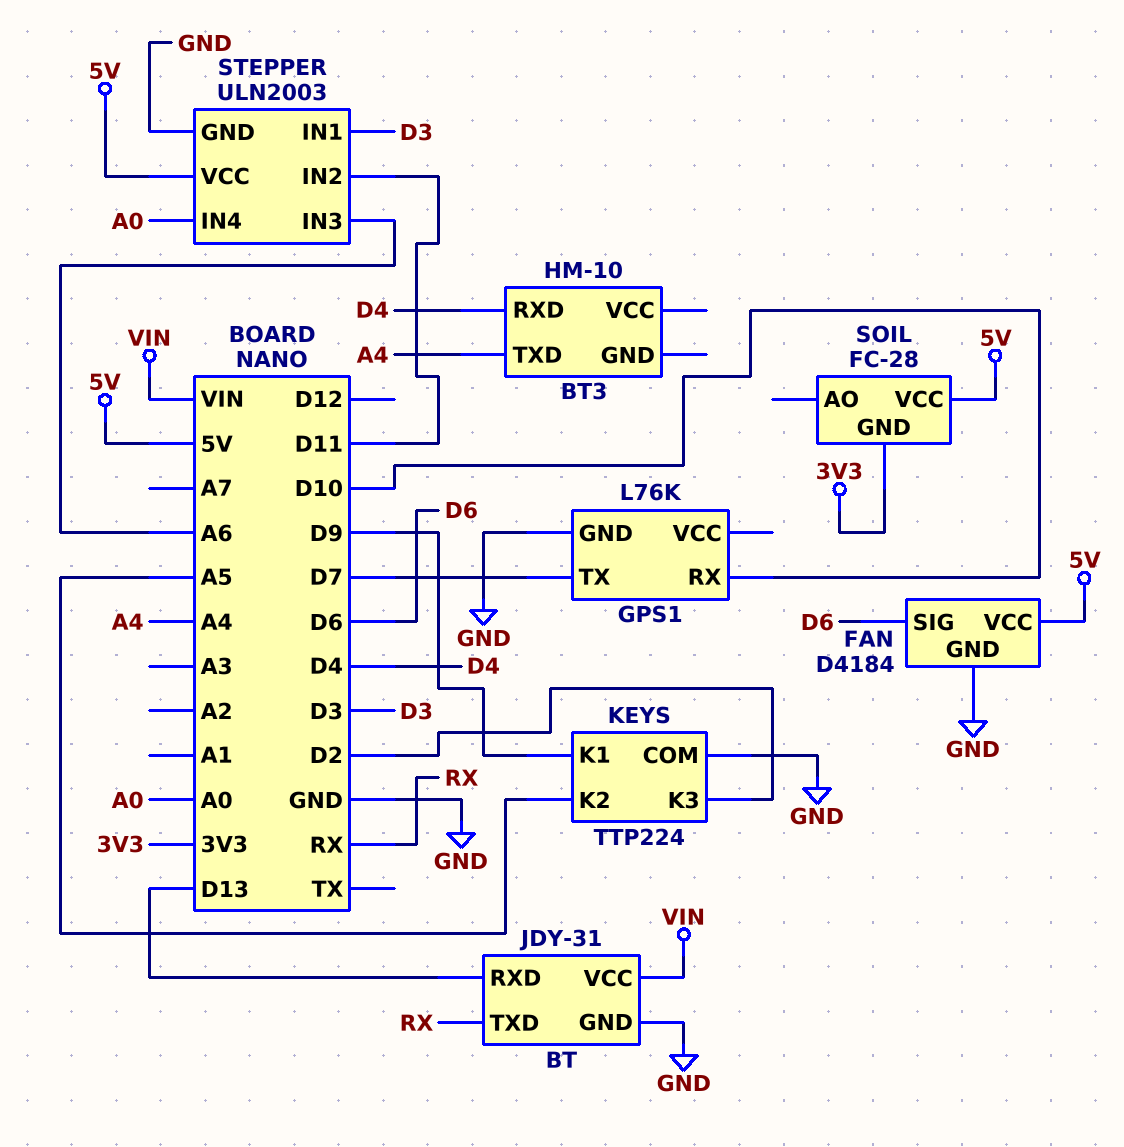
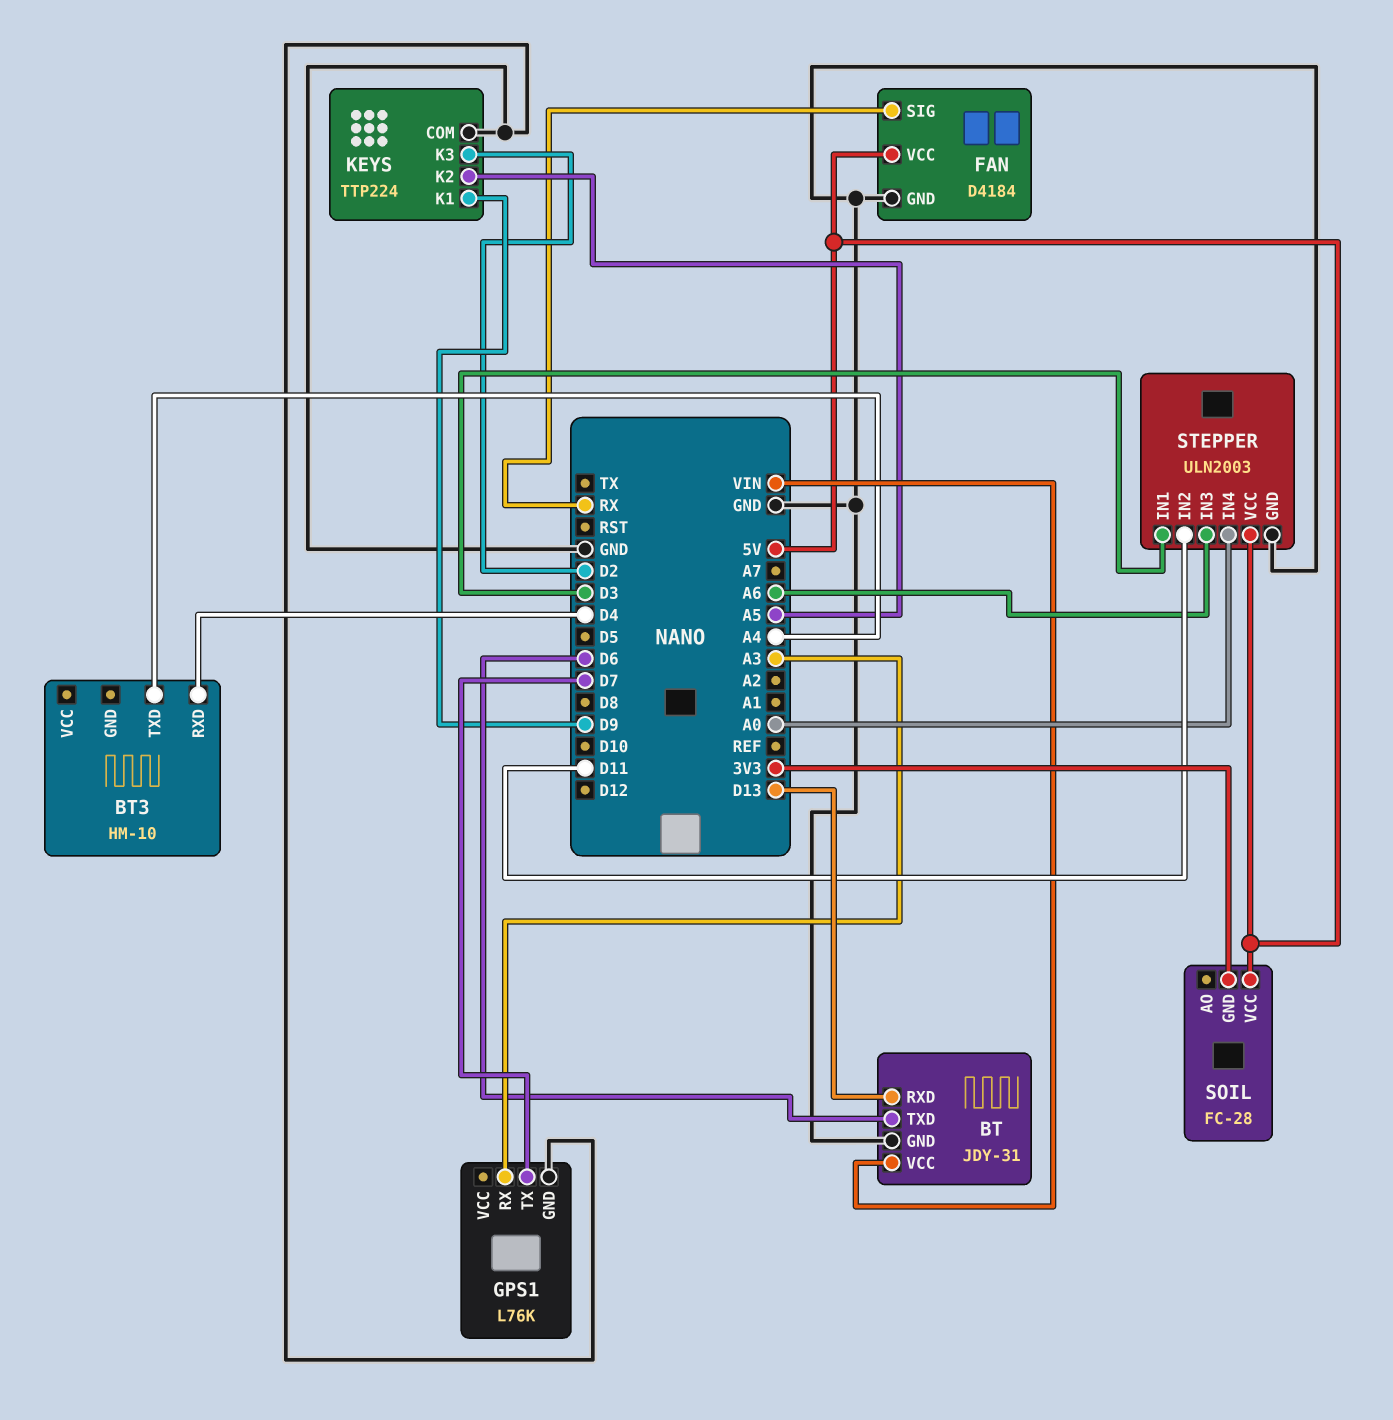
BT pin TXD: RX -> D6
FAN pin SIG: D6 -> RX
GPS1 pin RX: D10 -> A3

